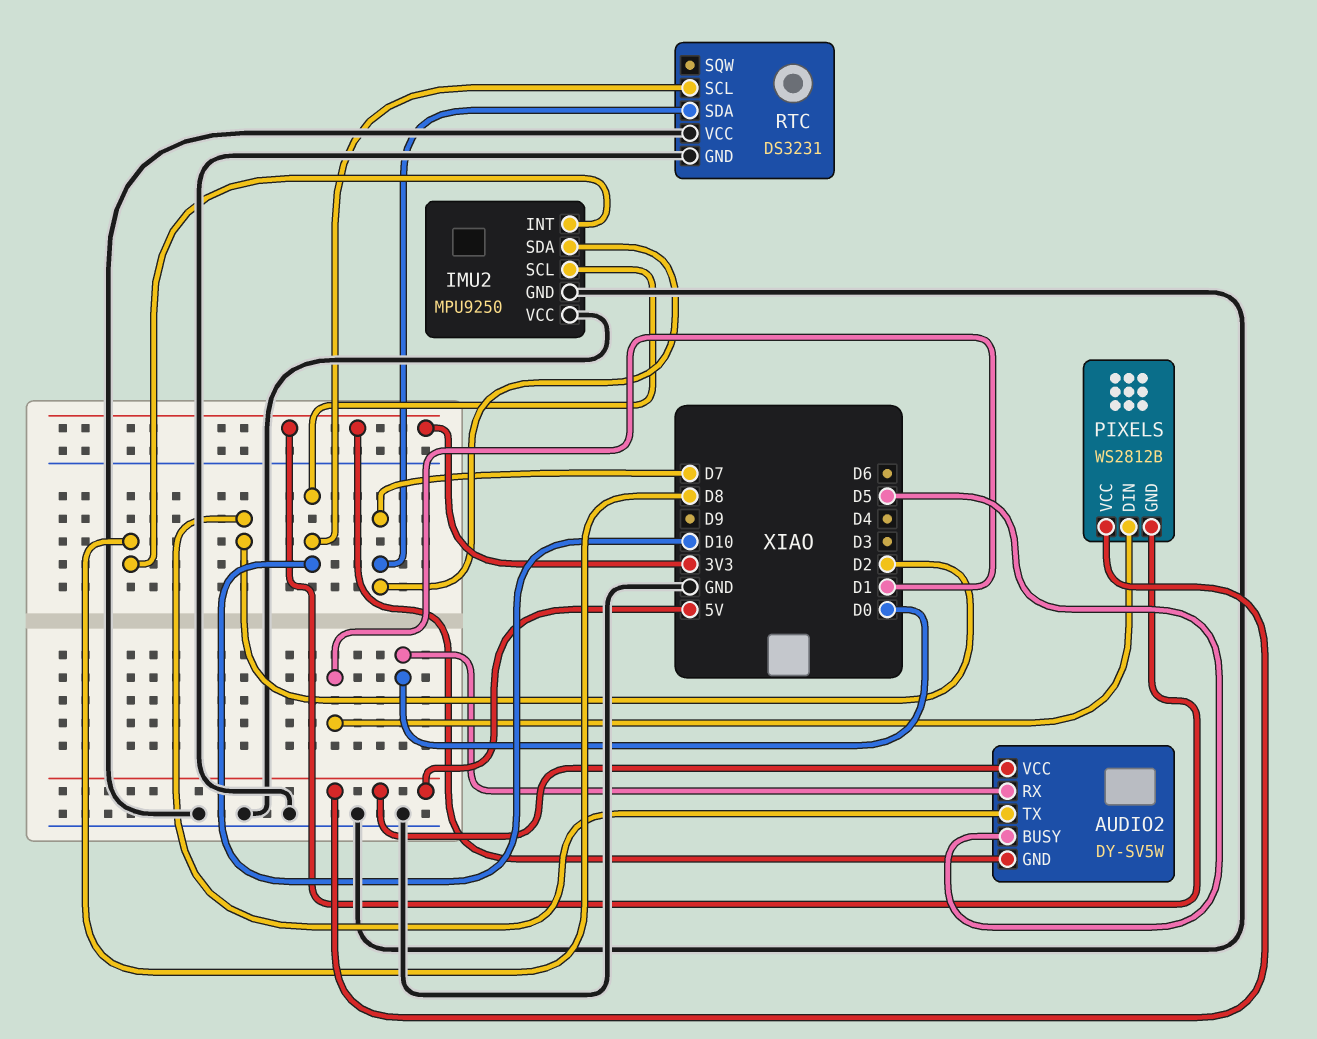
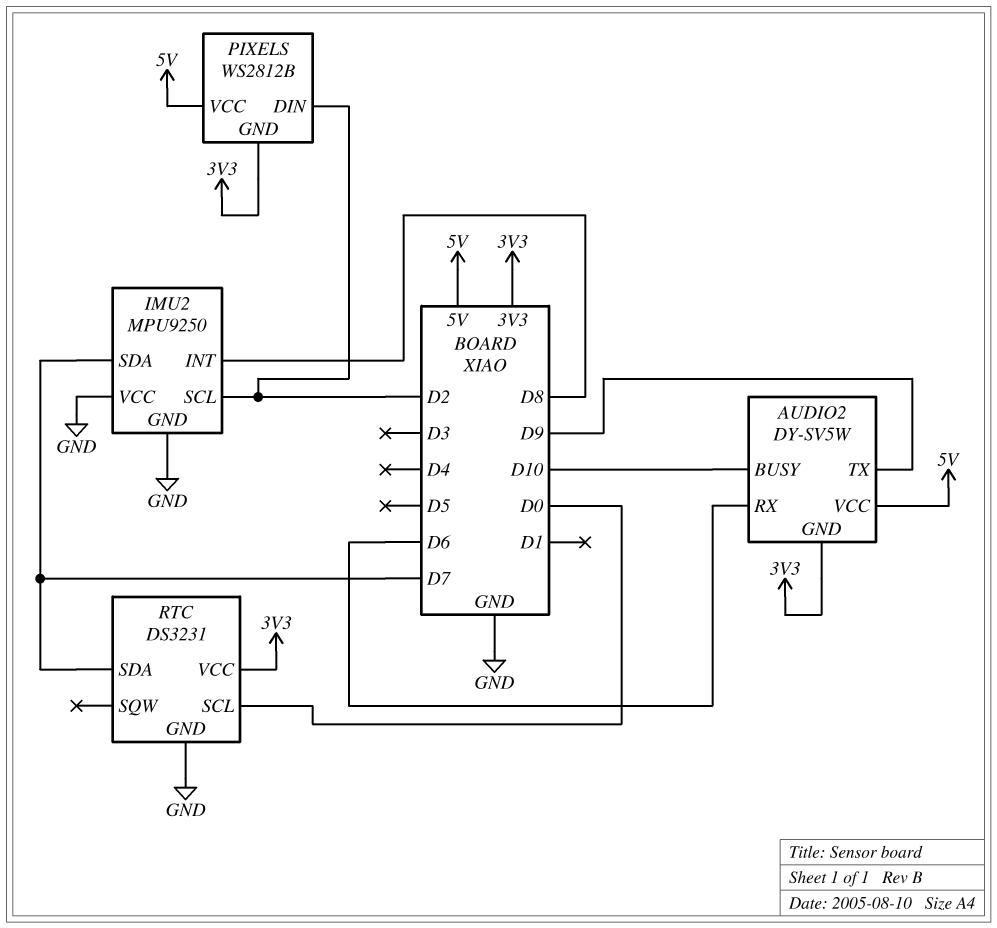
AUDIO2 pin BUSY: D5 -> D10
AUDIO2 pin RX: D0 -> D6
AUDIO2 pin TX: D2 -> D9
IMU2 pin SCL: D10 -> D2
PIXELS pin DIN: D1 -> D2
RTC pin SCL: D10 -> D0
RTC pin VCC: GND -> 3V3

